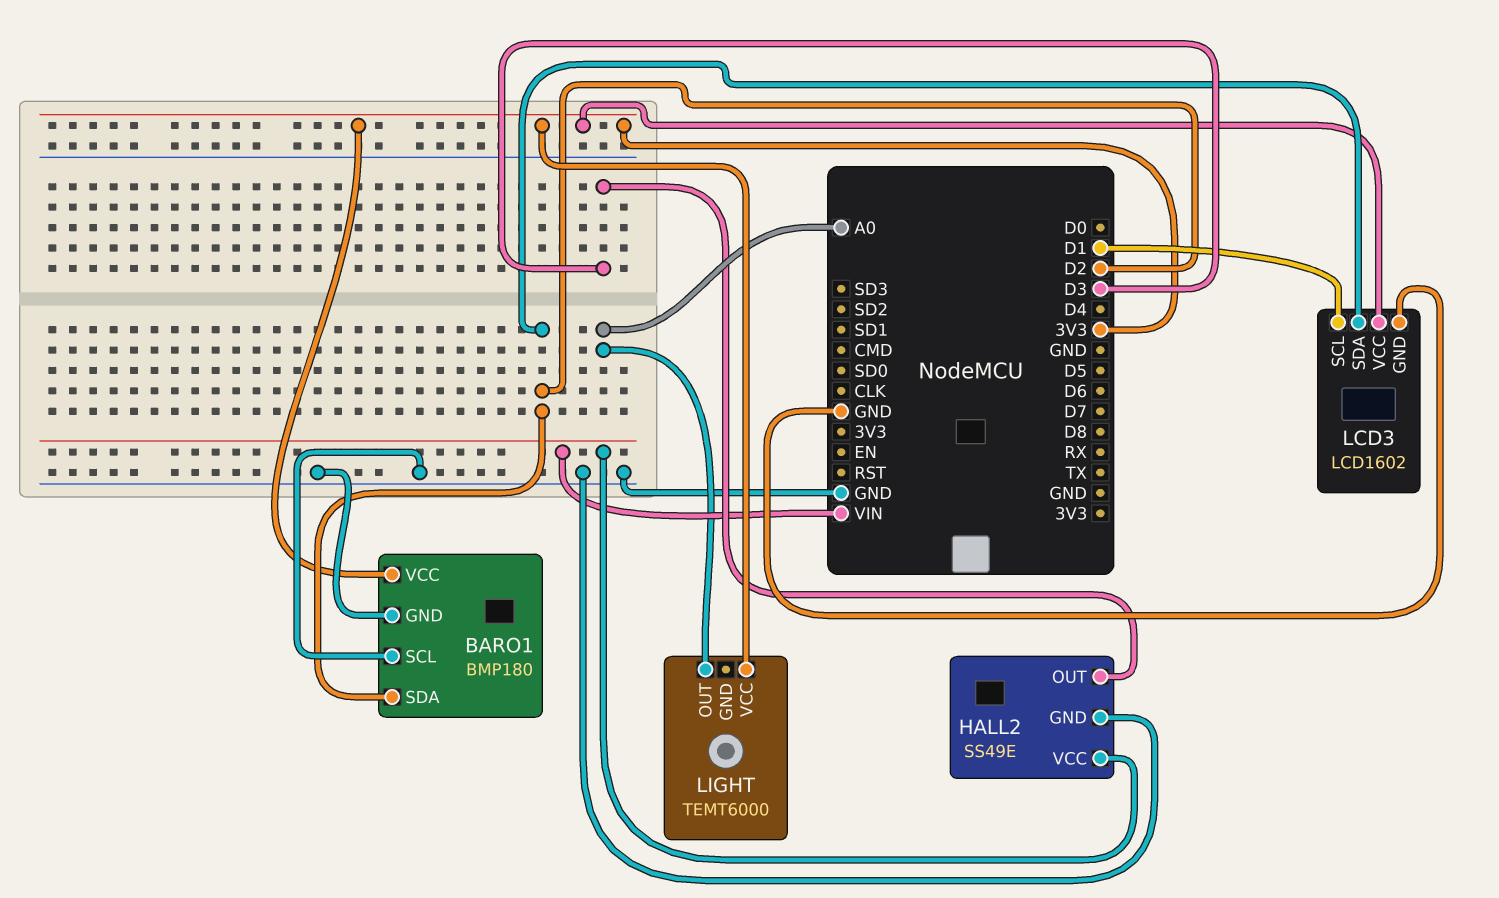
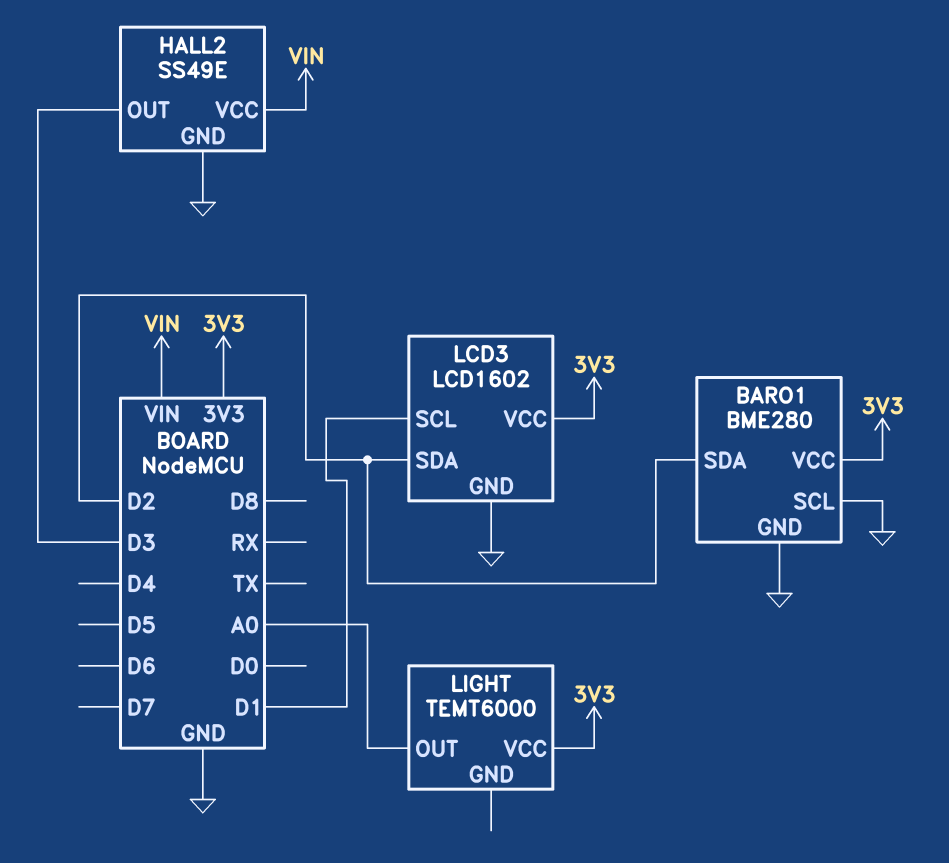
BARO1: BMP180 -> BME280

